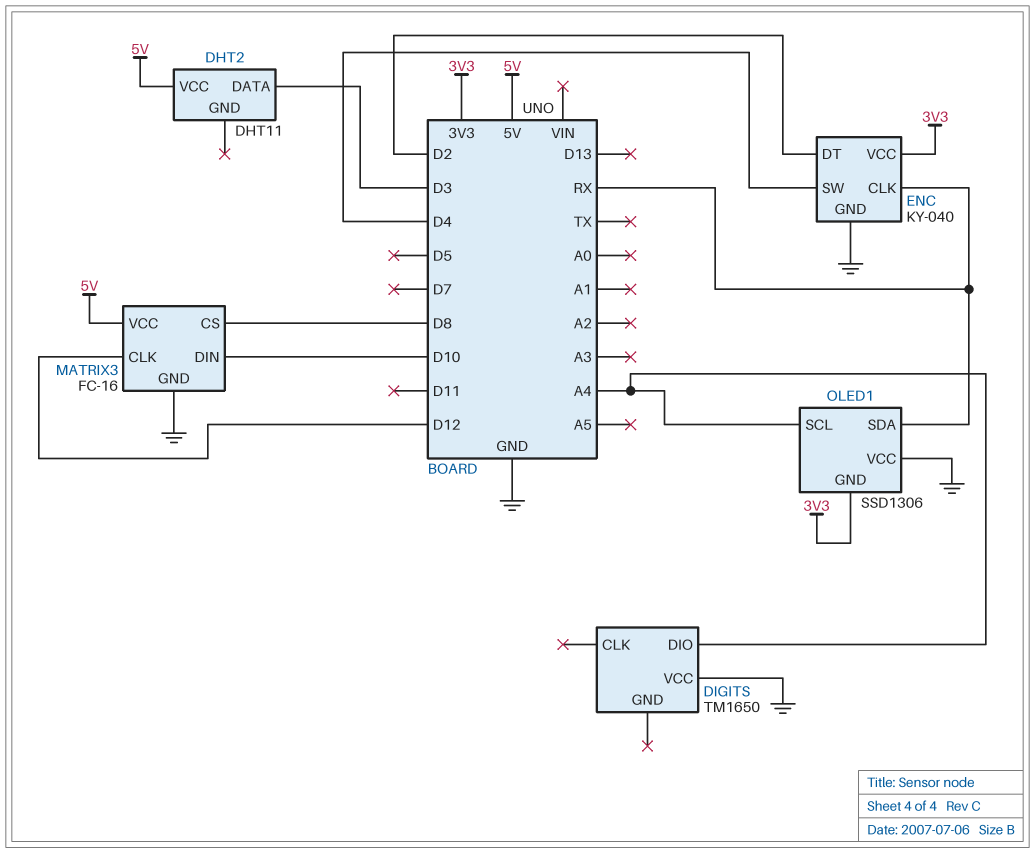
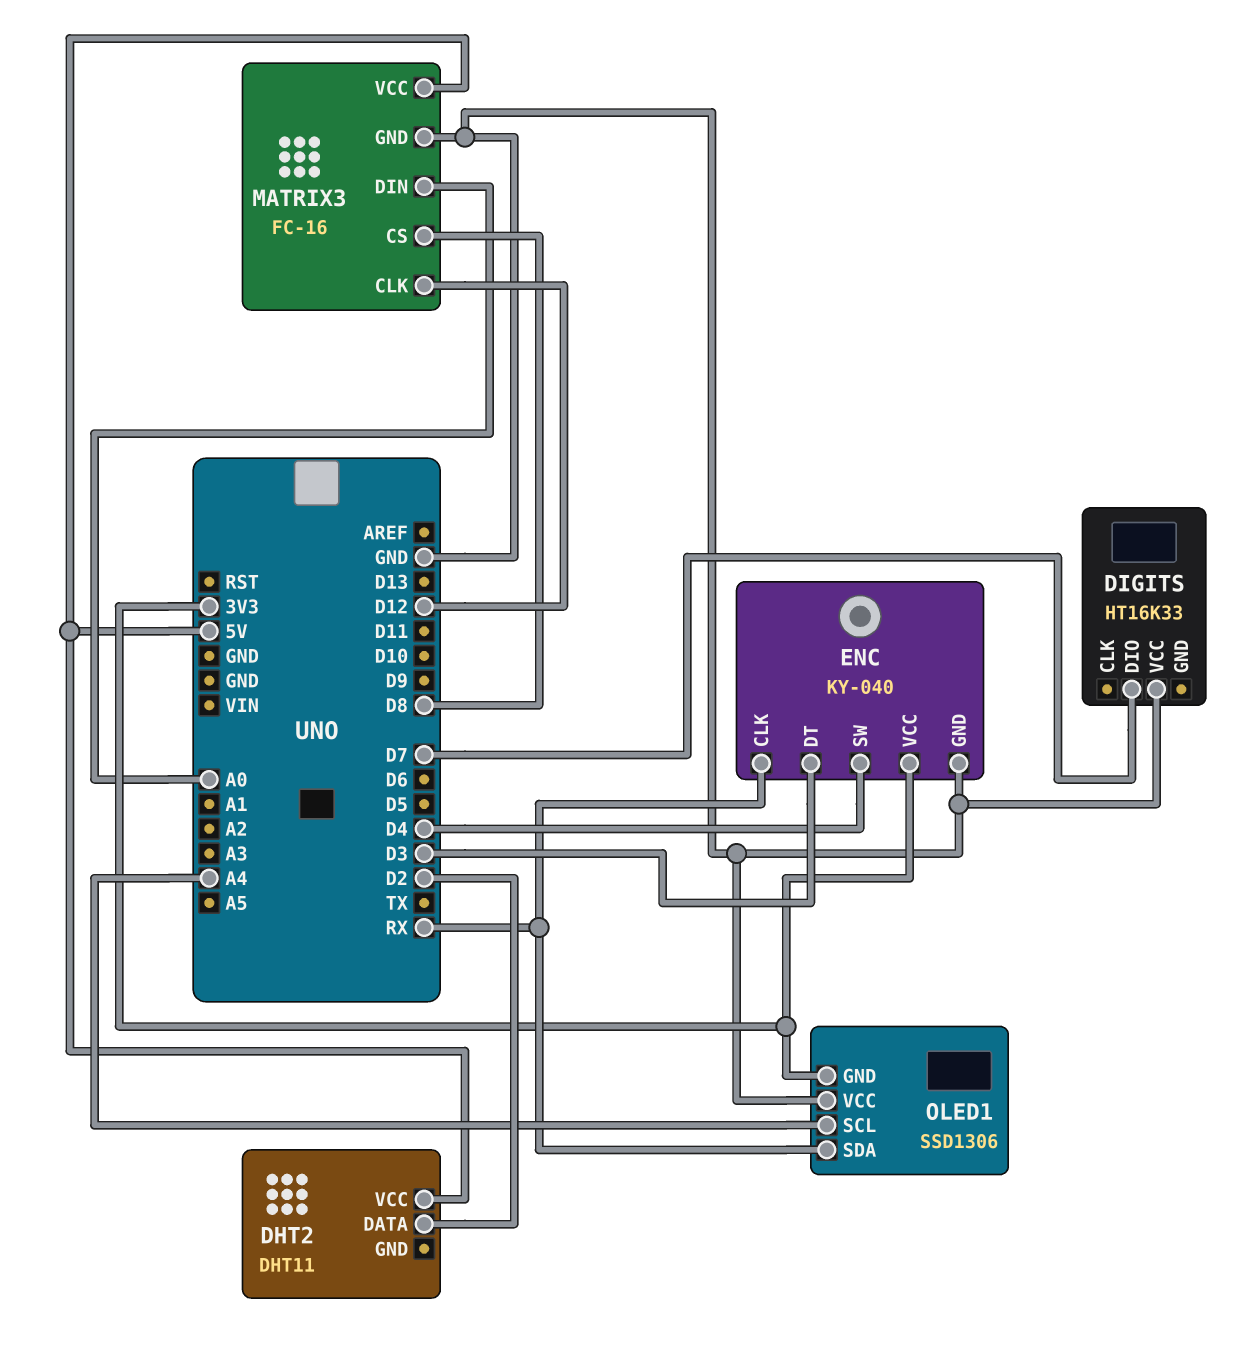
DHT2 pin DATA: D3 -> D2
DIGITS: TM1650 -> HT16K33
DIGITS pin DIO: A4 -> D7
ENC pin DT: D2 -> D3
MATRIX3 pin DIN: D10 -> A0

